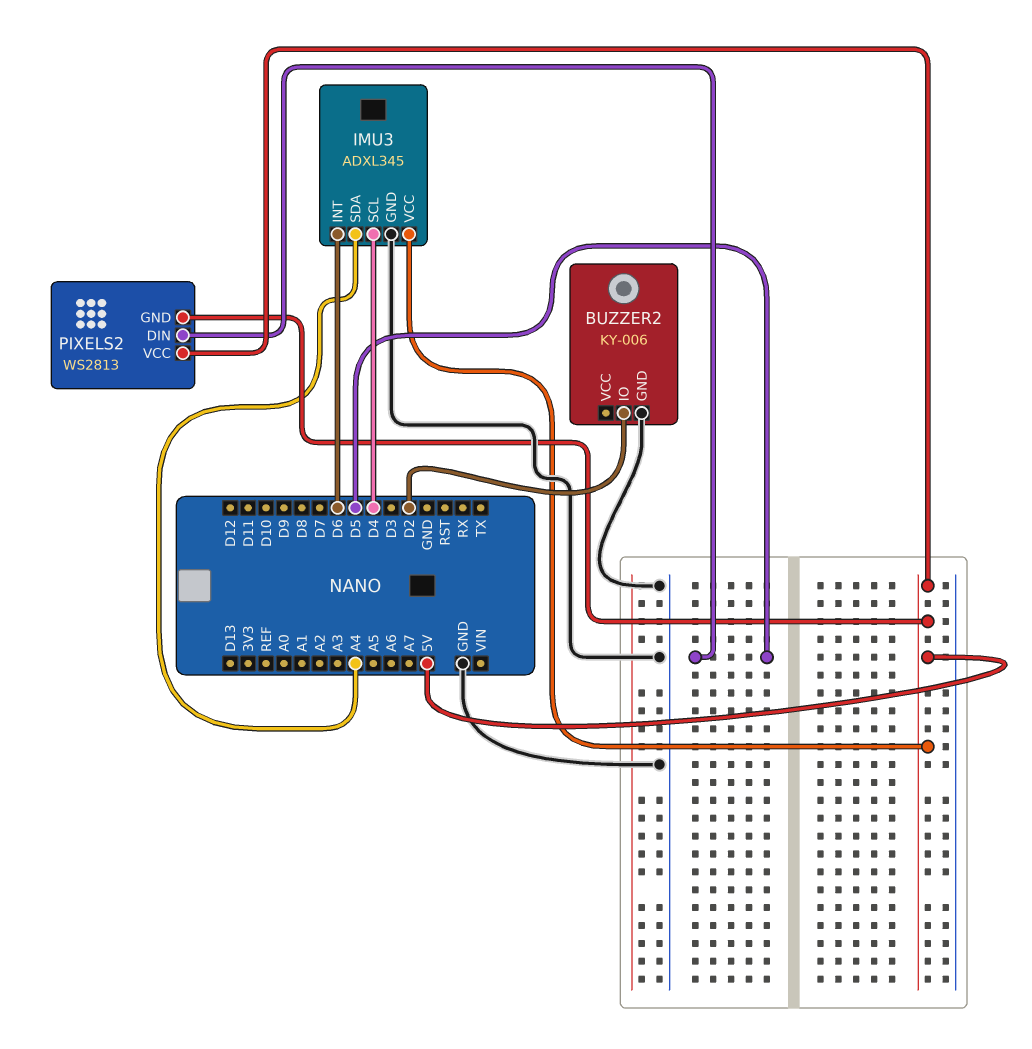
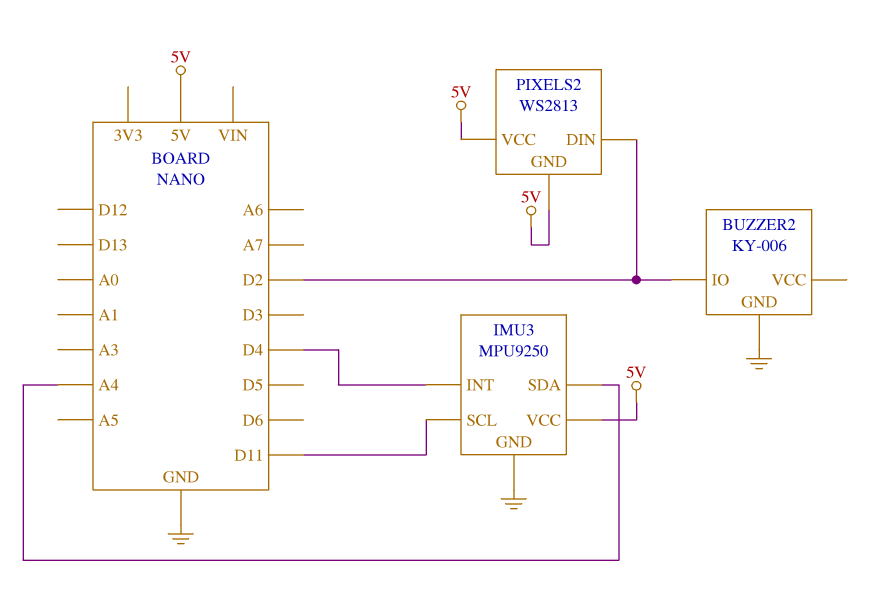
IMU3: ADXL345 -> MPU9250
IMU3 pin INT: D6 -> D4
IMU3 pin SCL: D4 -> D11
PIXELS2 pin DIN: D5 -> D2

